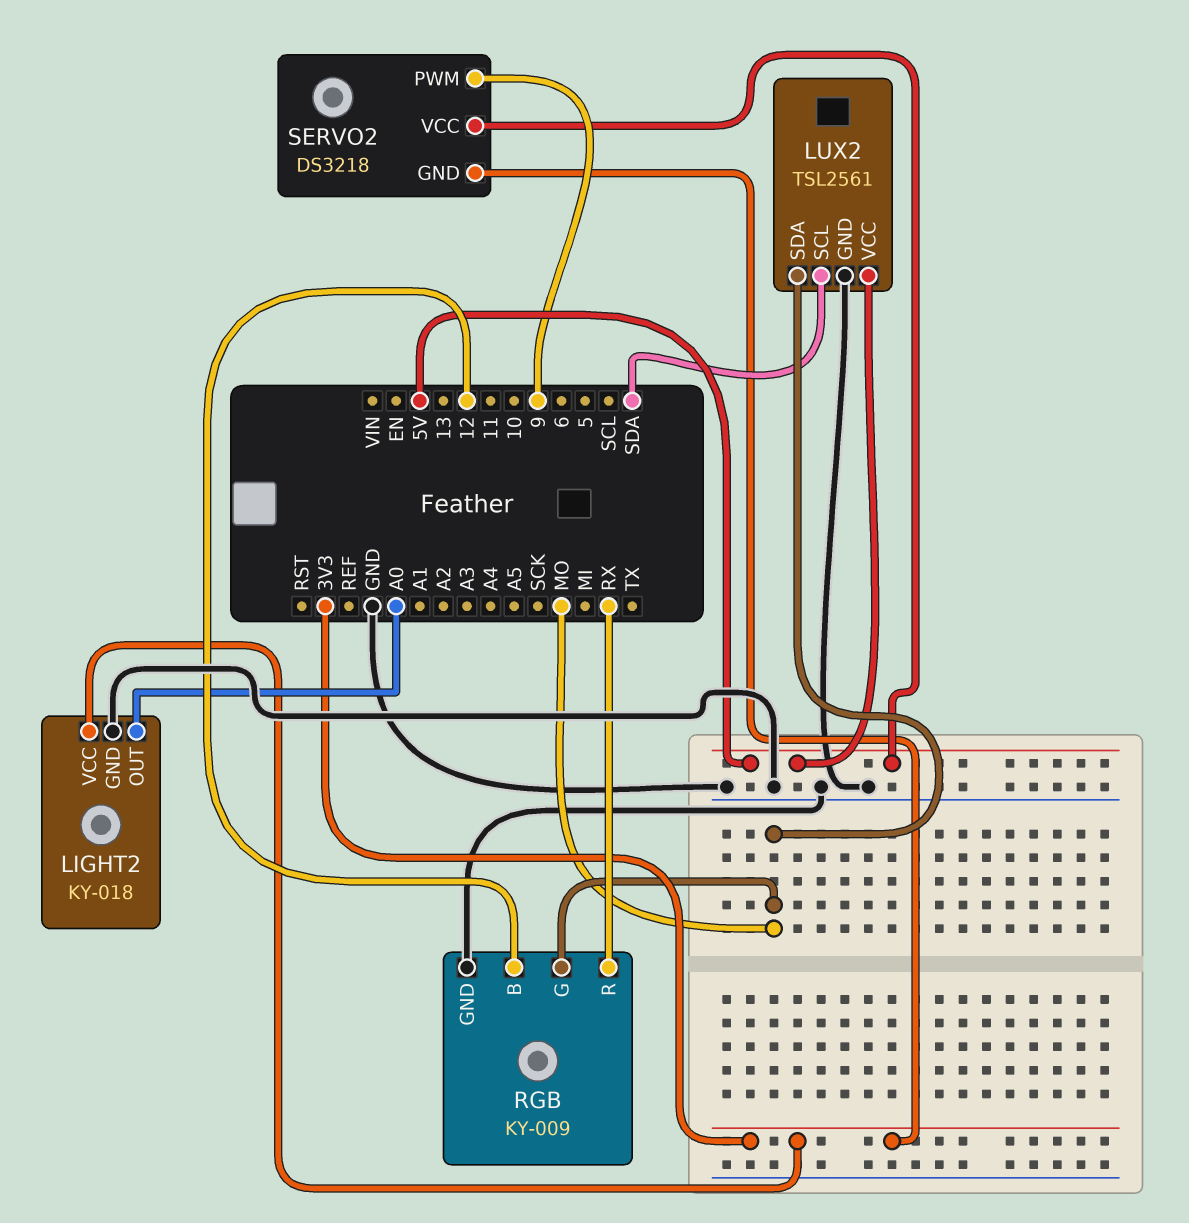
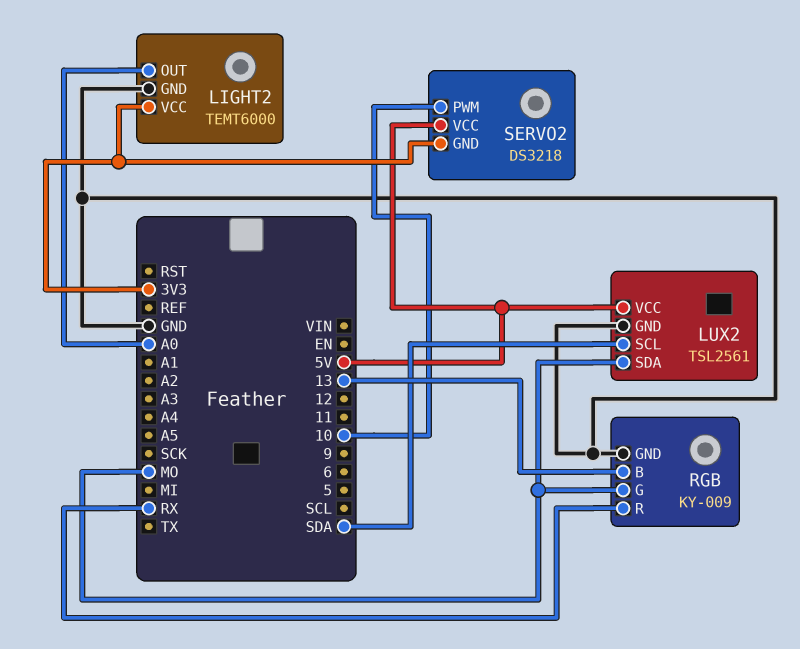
LIGHT2: KY-018 -> TEMT6000
RGB pin B: 12 -> 13
SERVO2 pin PWM: 9 -> 10

